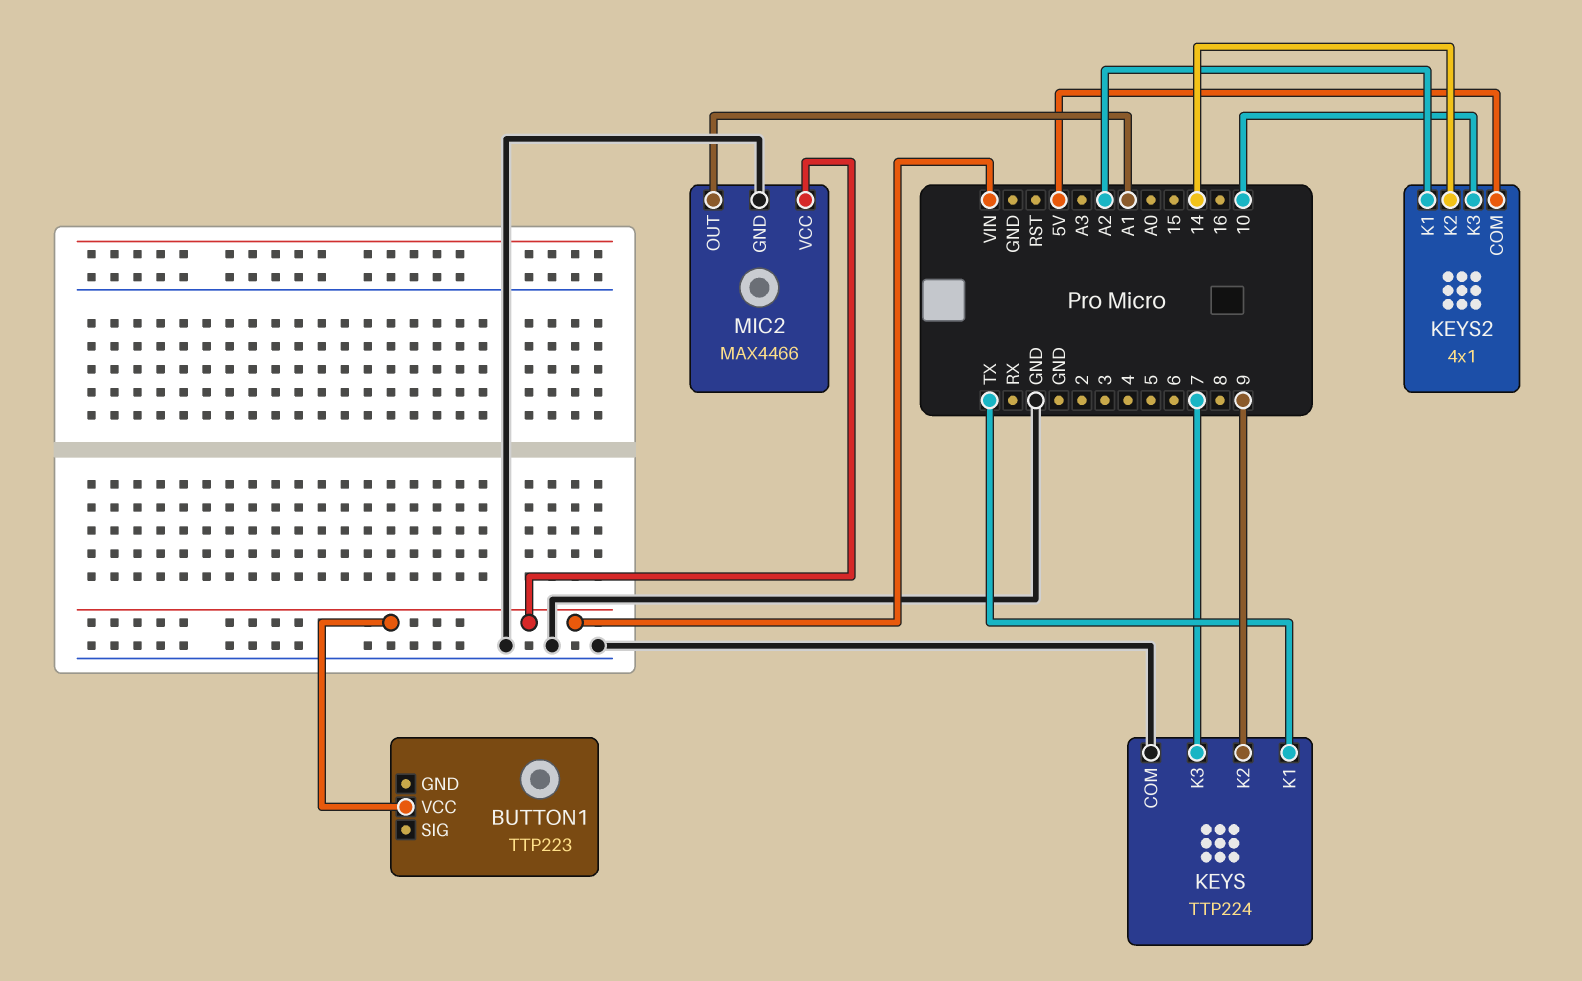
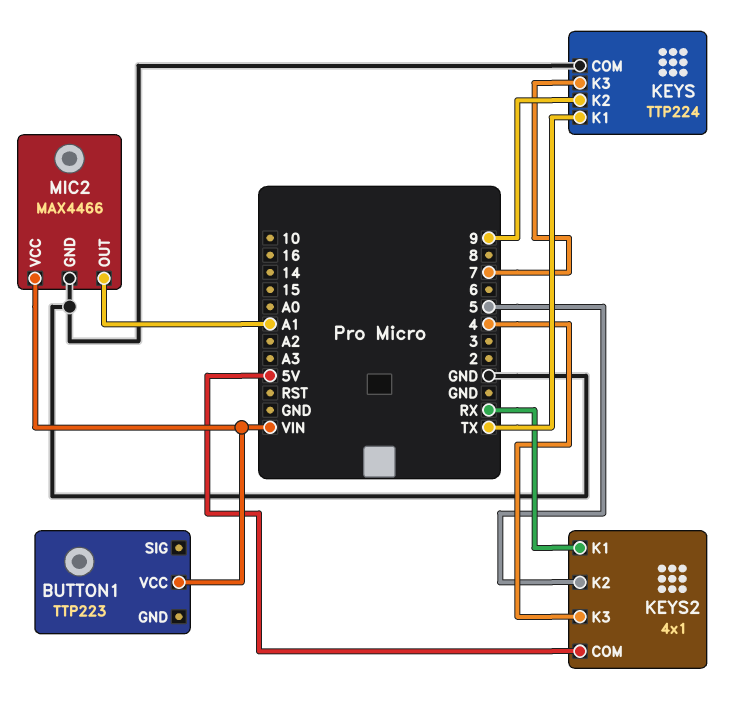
KEYS2 pin K1: A2 -> RX
KEYS2 pin K2: 14 -> 5
KEYS2 pin K3: 10 -> 4

